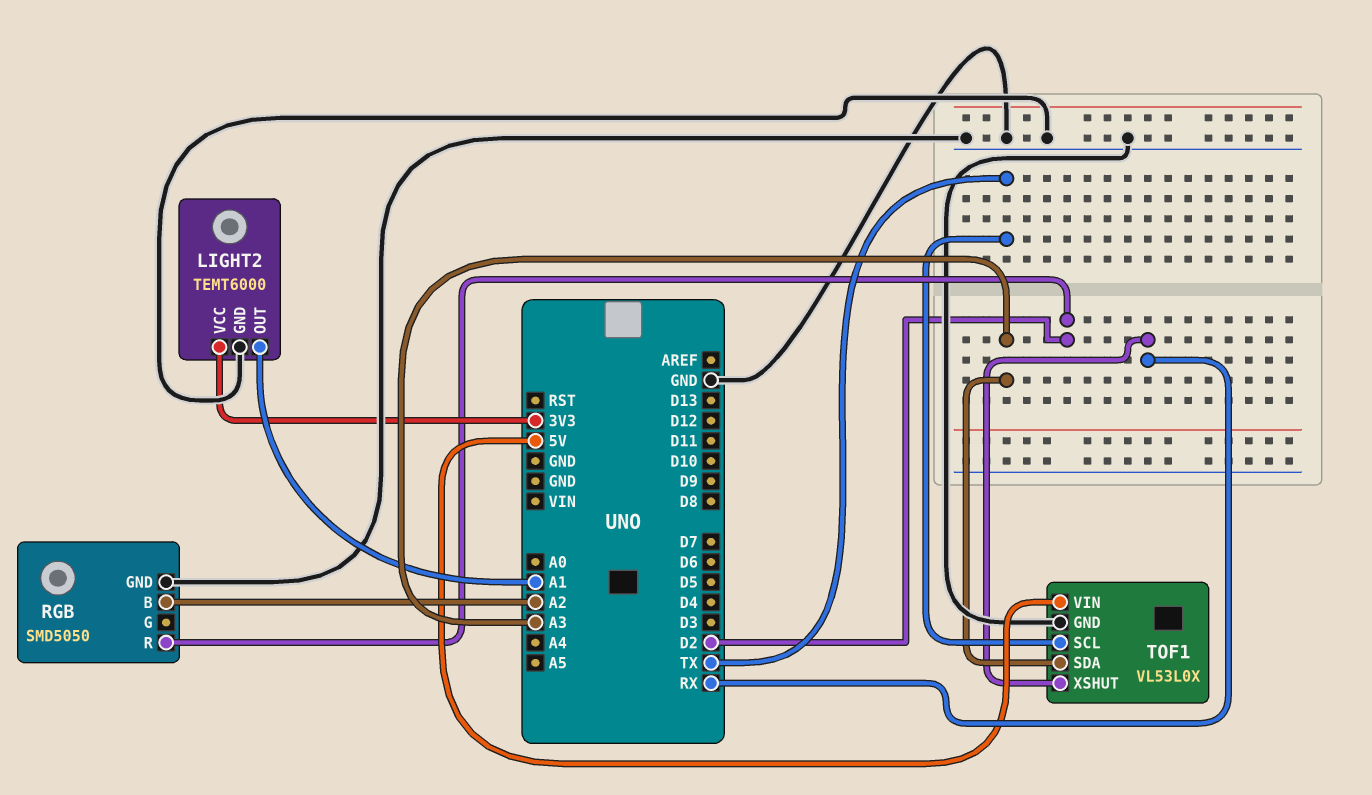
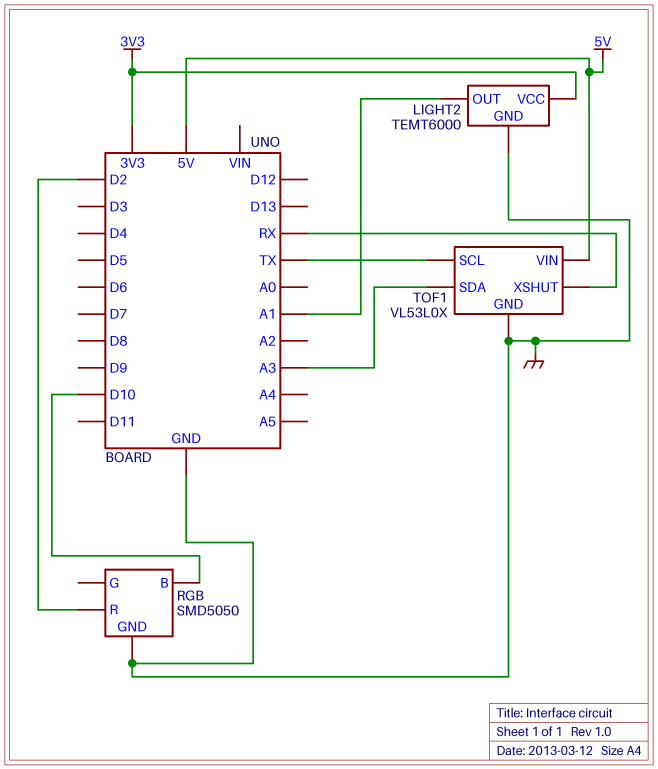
RGB pin B: A2 -> D10

